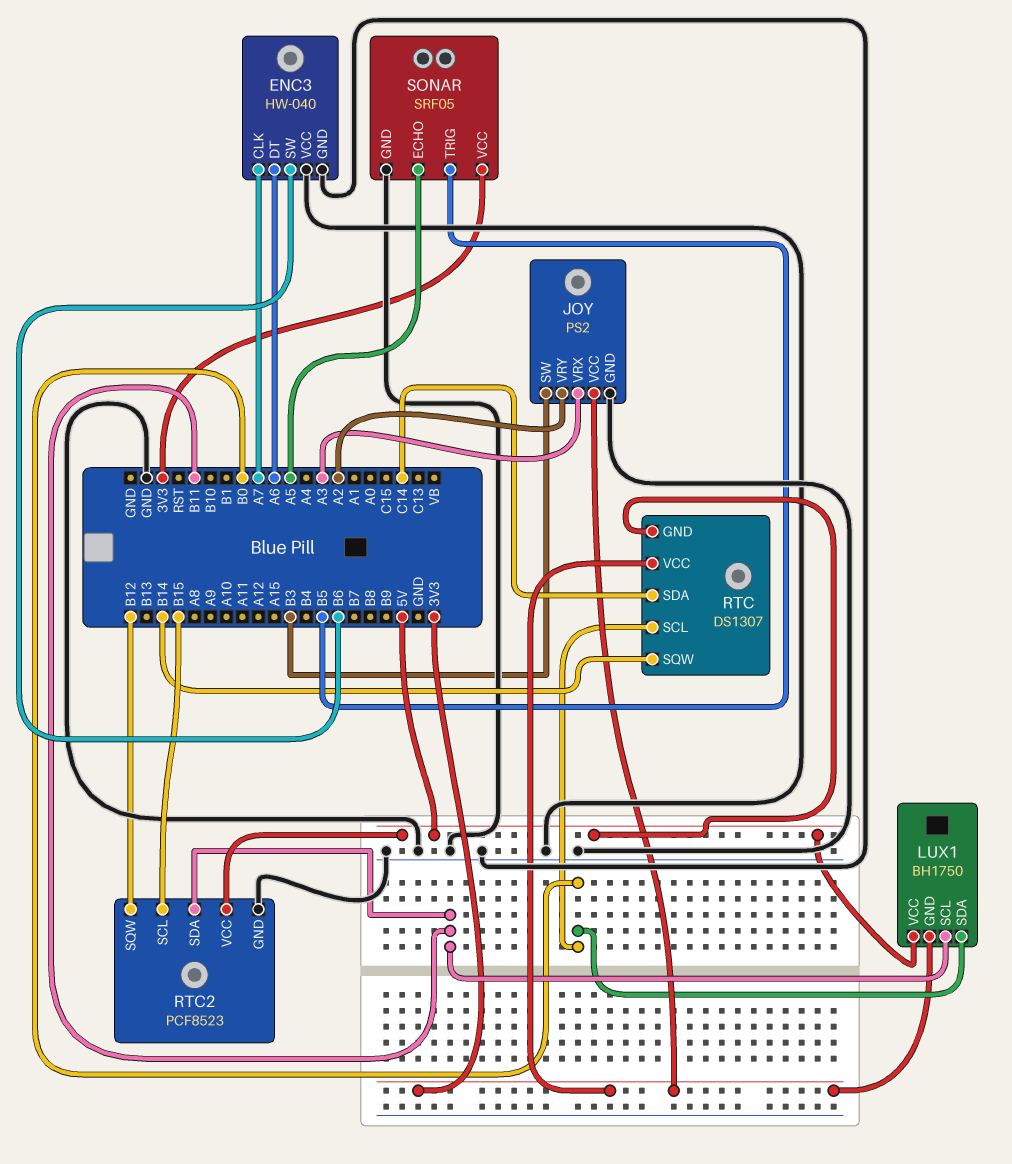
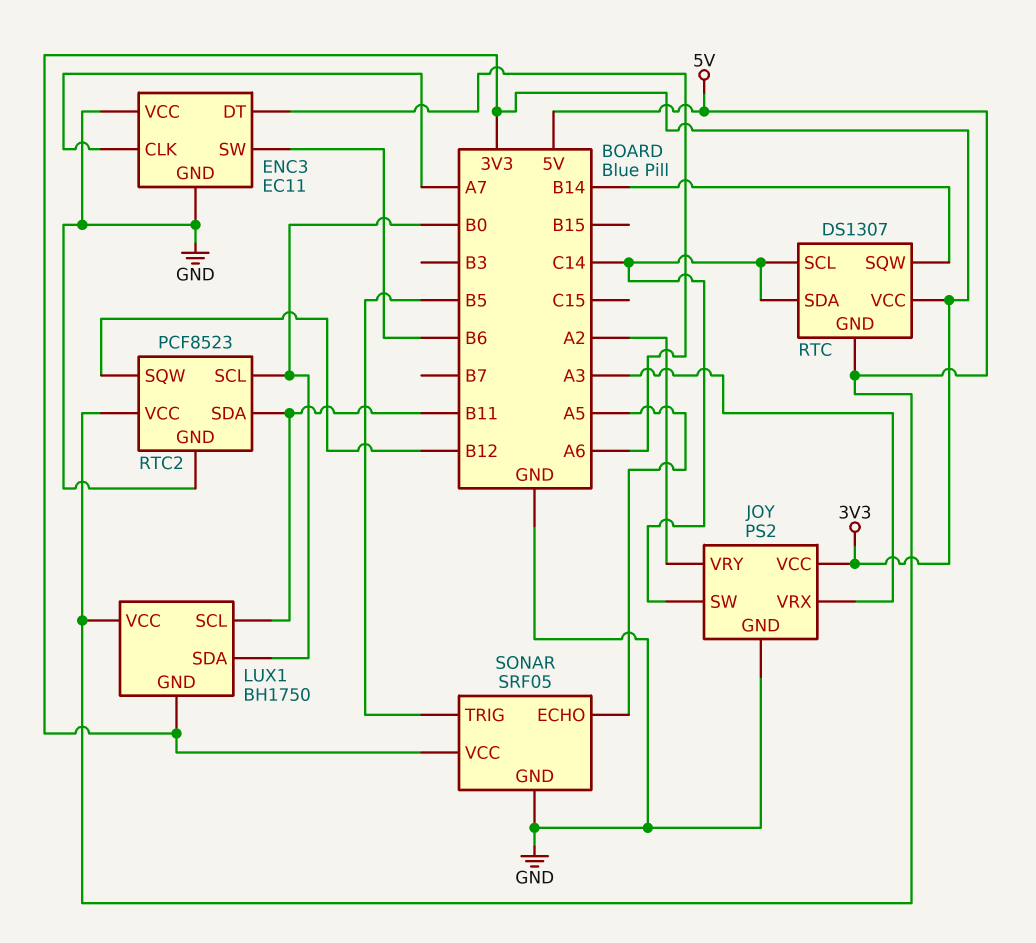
ENC3: HW-040 -> EC11
JOY pin SW: B3 -> C14
RTC pin SCL: B0 -> C14
RTC2 pin SCL: B15 -> B0

